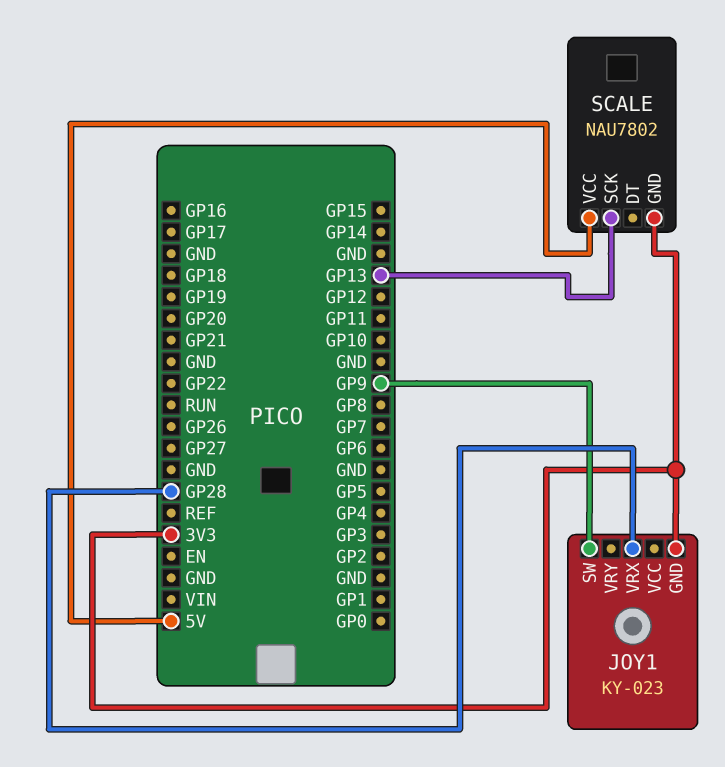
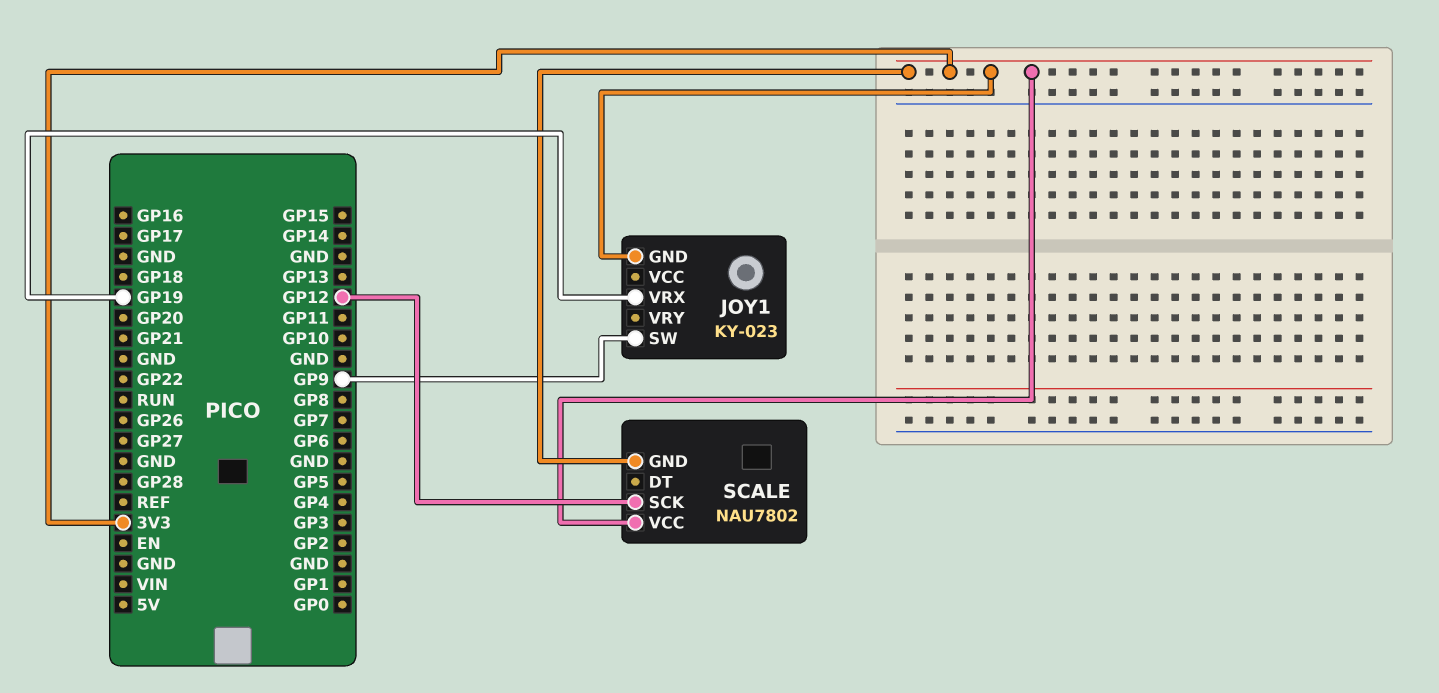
JOY1 pin VRX: GP28 -> GP19
SCALE pin SCK: GP13 -> GP12
SCALE pin VCC: 5V -> 3V3

